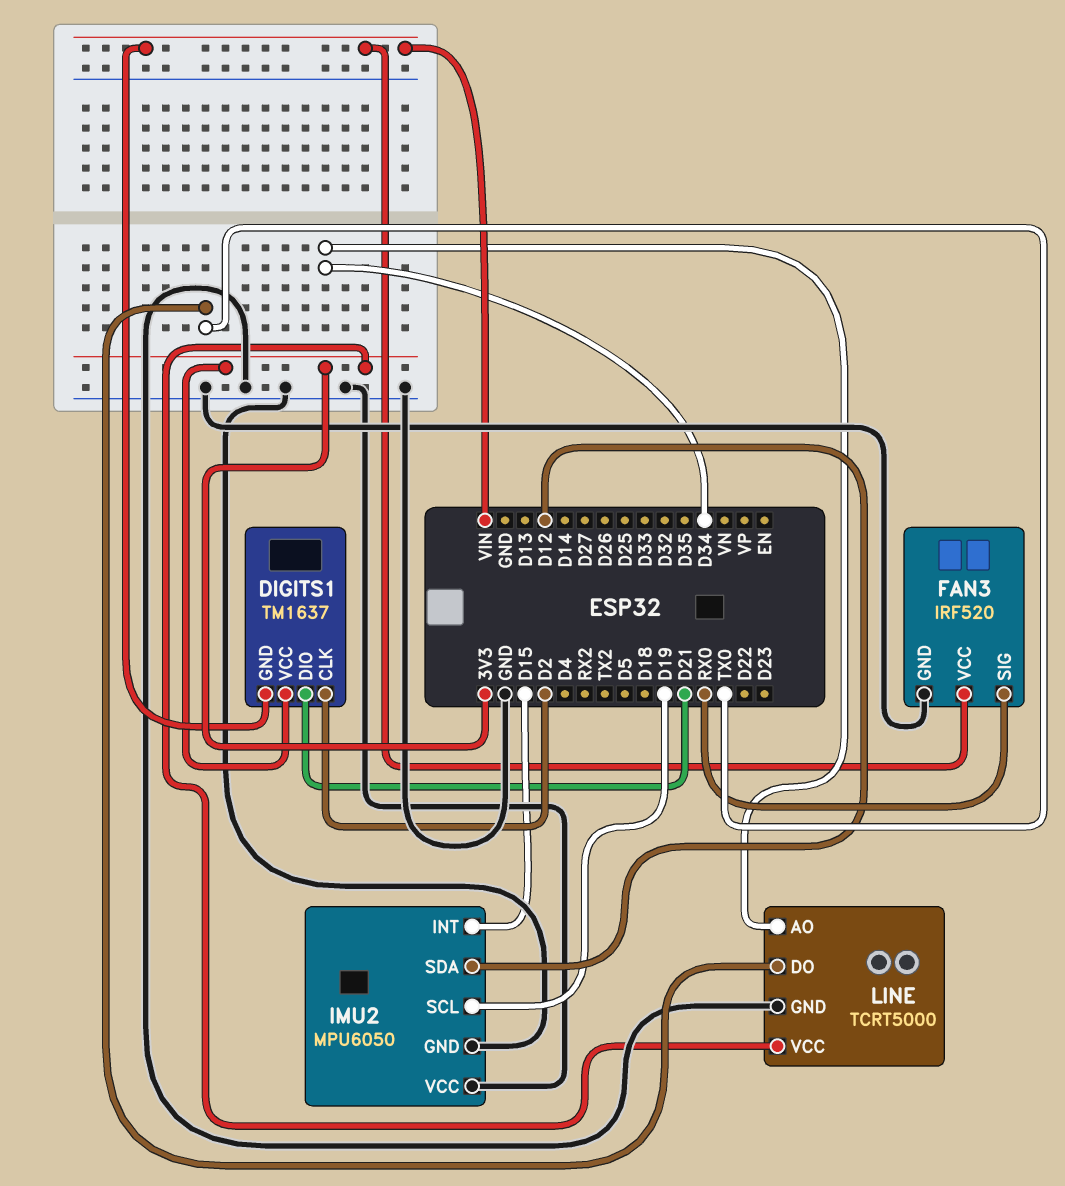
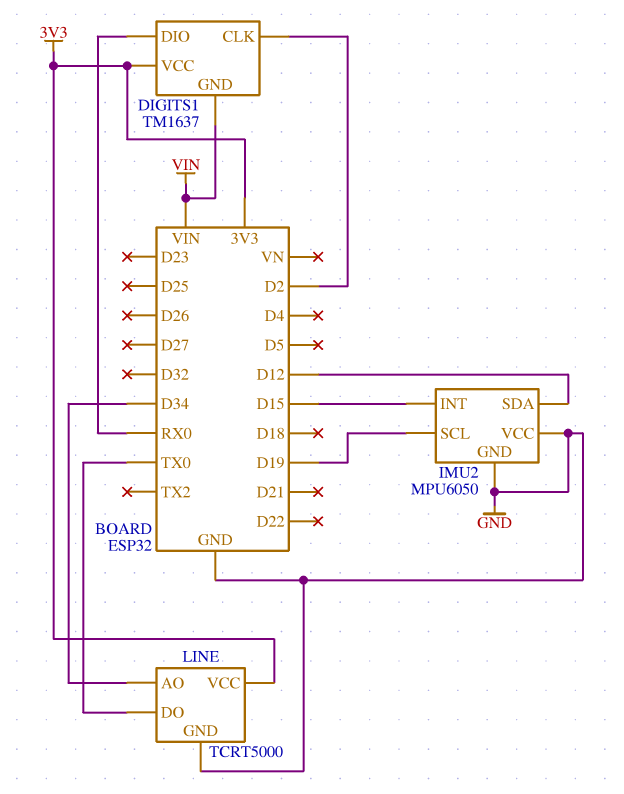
DIGITS1 pin DIO: D21 -> RX0
FAN3: IRF520 -> none
FAN3 pin GND: GND -> none
FAN3 pin SIG: RX0 -> none
FAN3 pin VCC: VIN -> none

